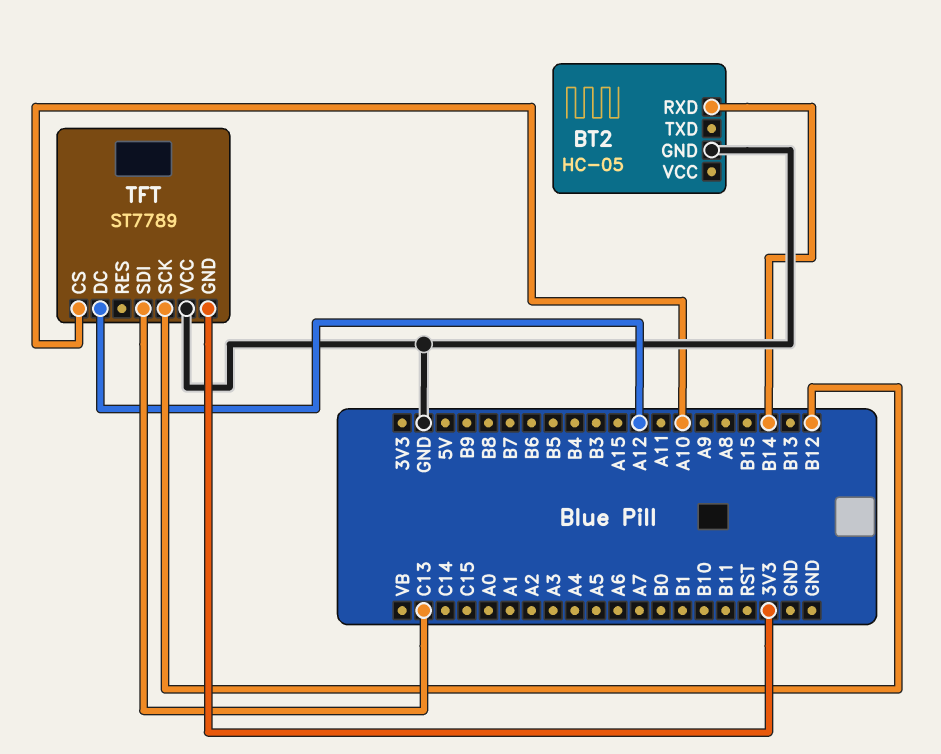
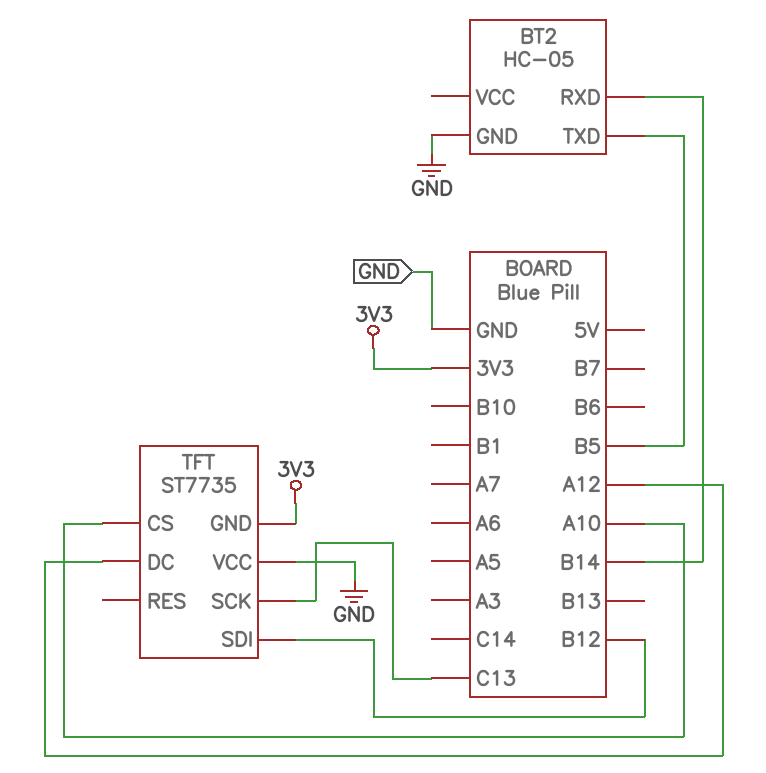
BT2 pin TXD: none -> B5
TFT: ST7789 -> ST7735
TFT pin SCK: B12 -> C13
TFT pin SDI: C13 -> B12

